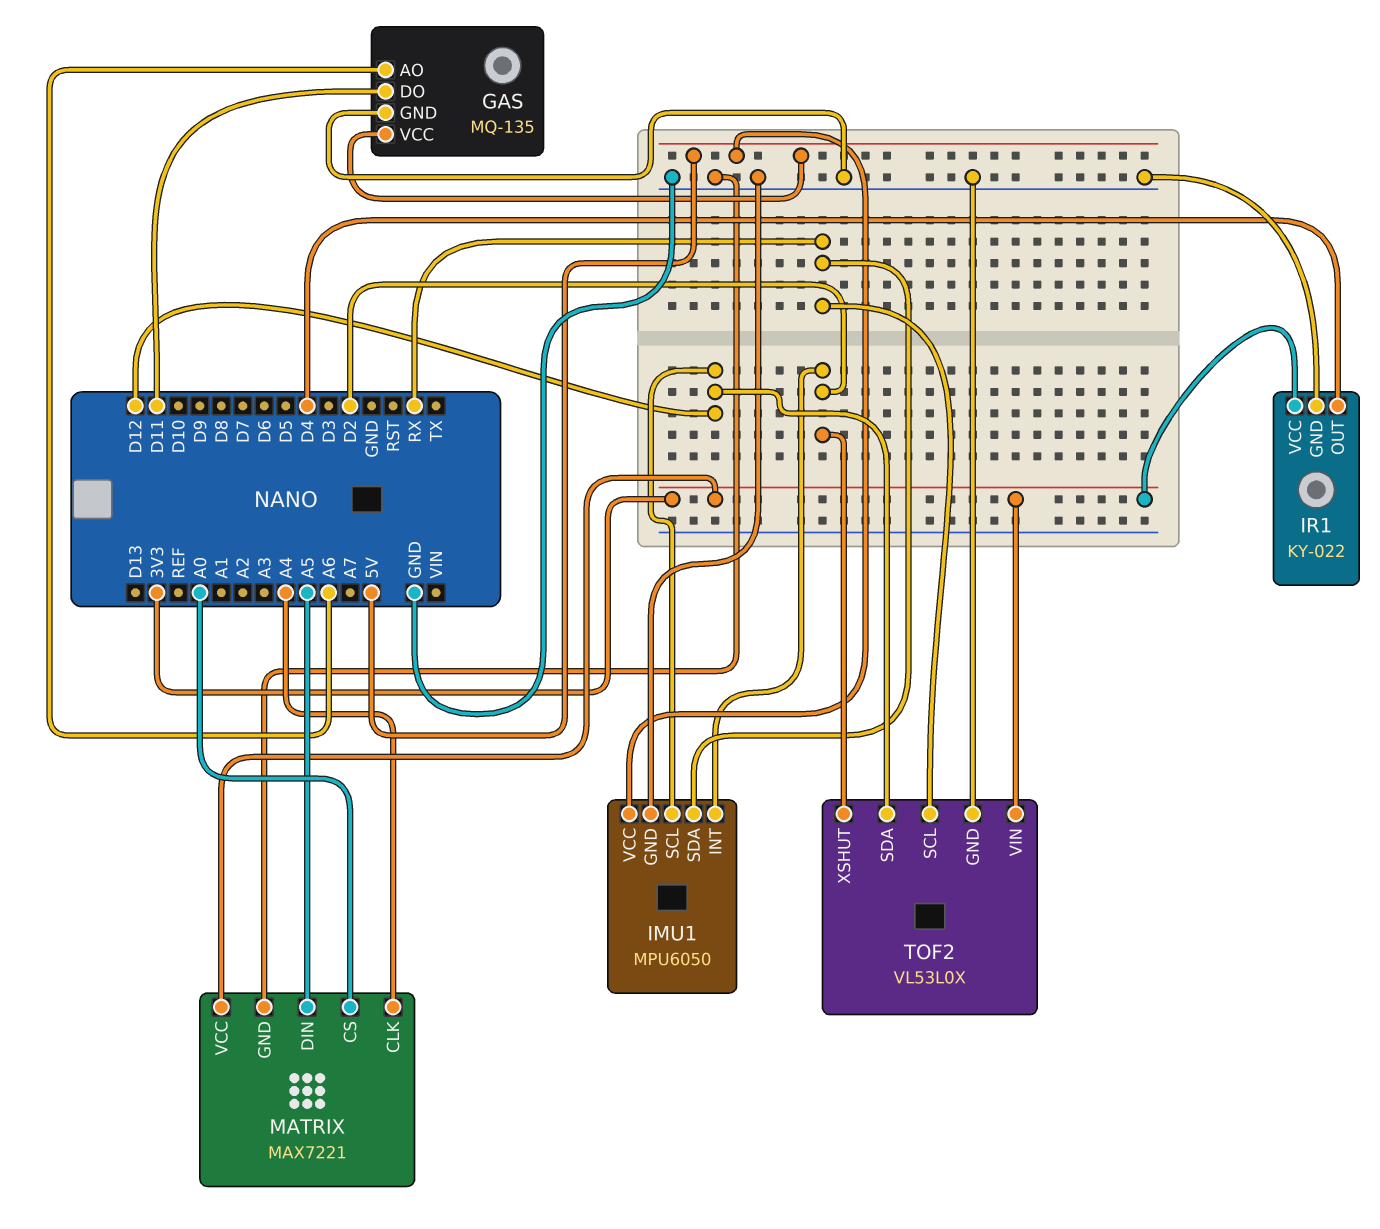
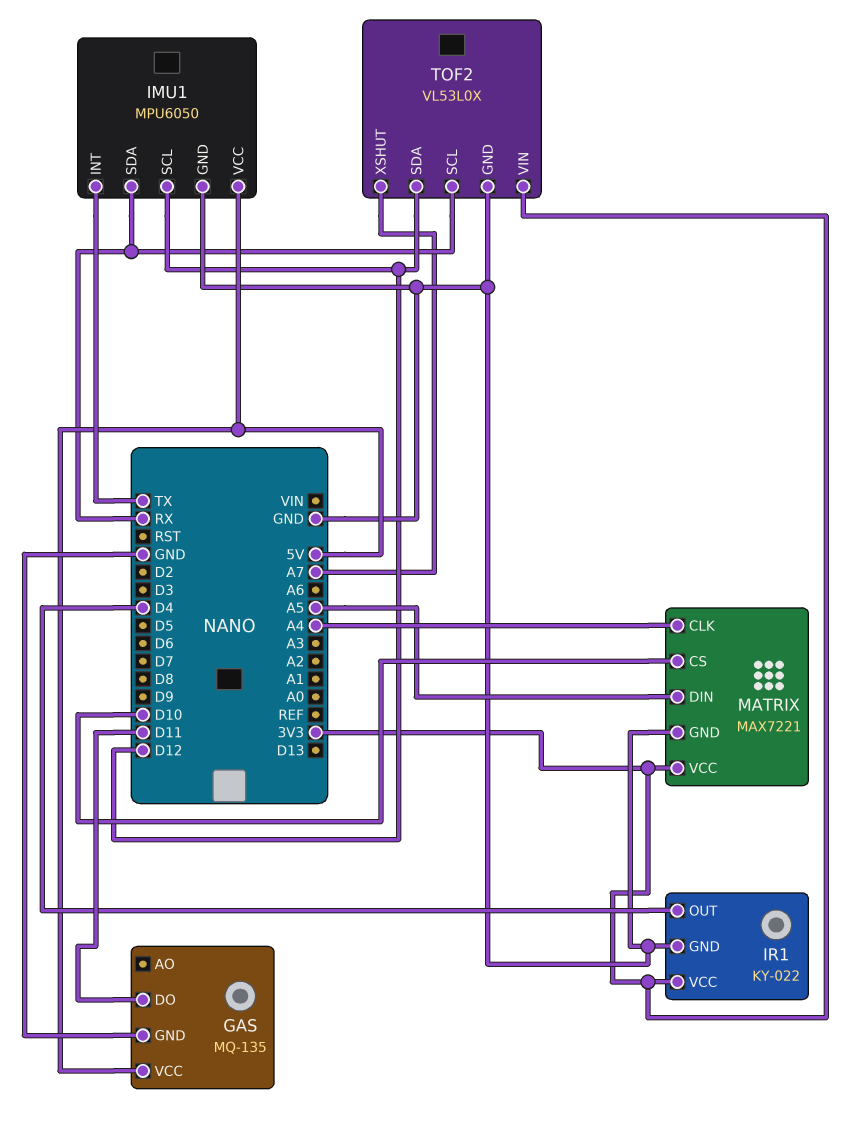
GAS pin AO: A6 -> none
IMU1 pin INT: D2 -> TX
MATRIX pin CS: A0 -> D10
TOF2 pin XSHUT: D2 -> A7

